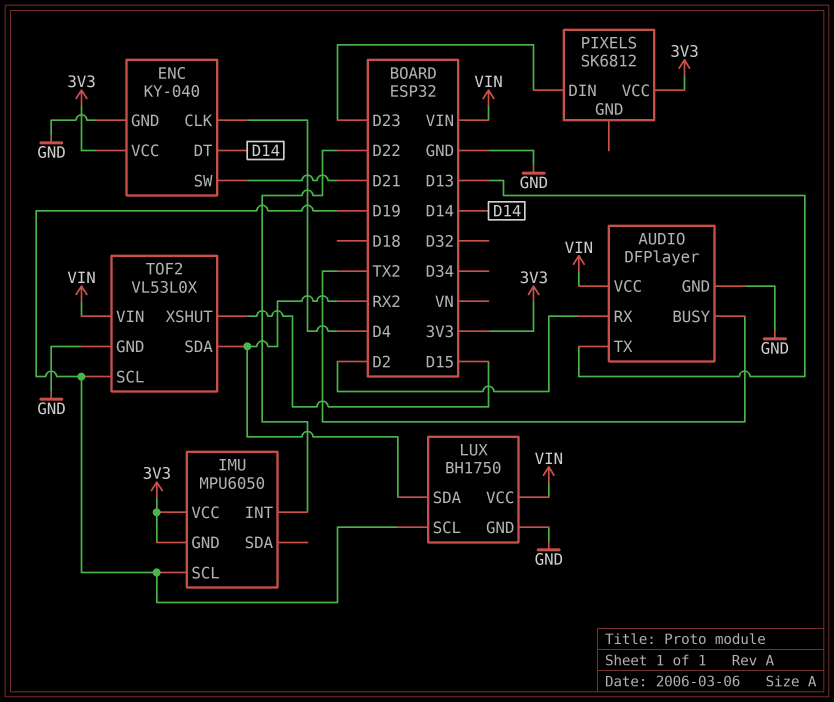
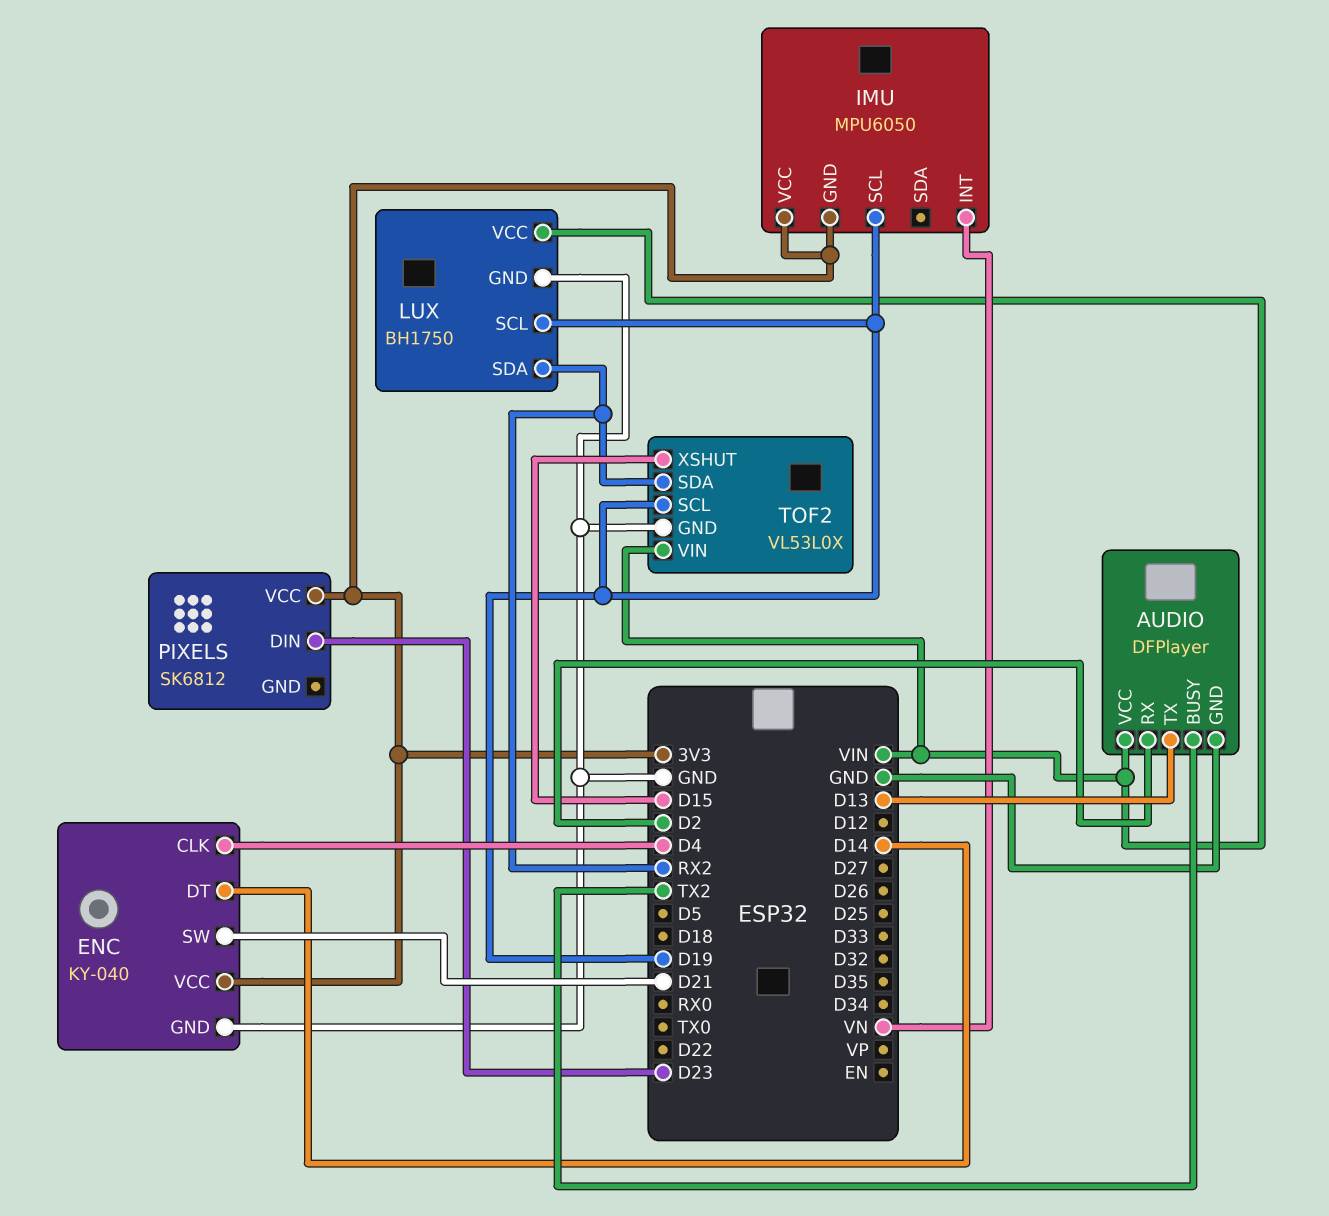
IMU pin INT: D22 -> VN

